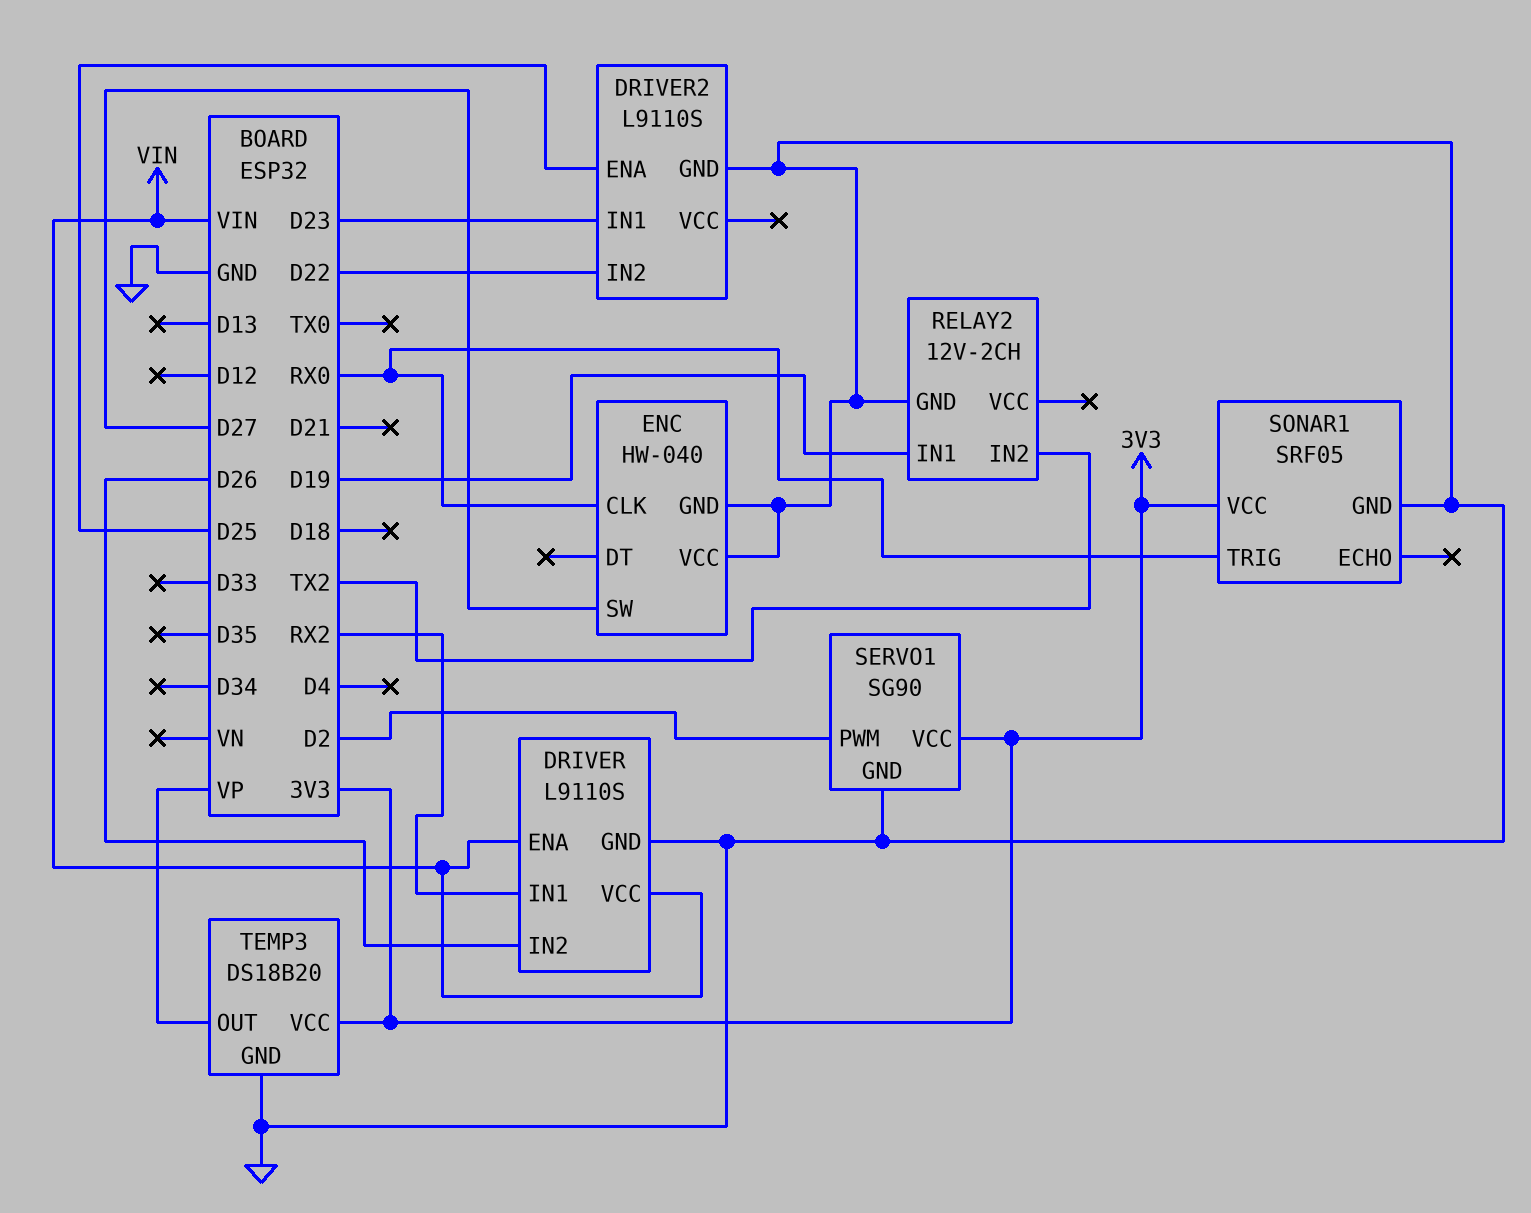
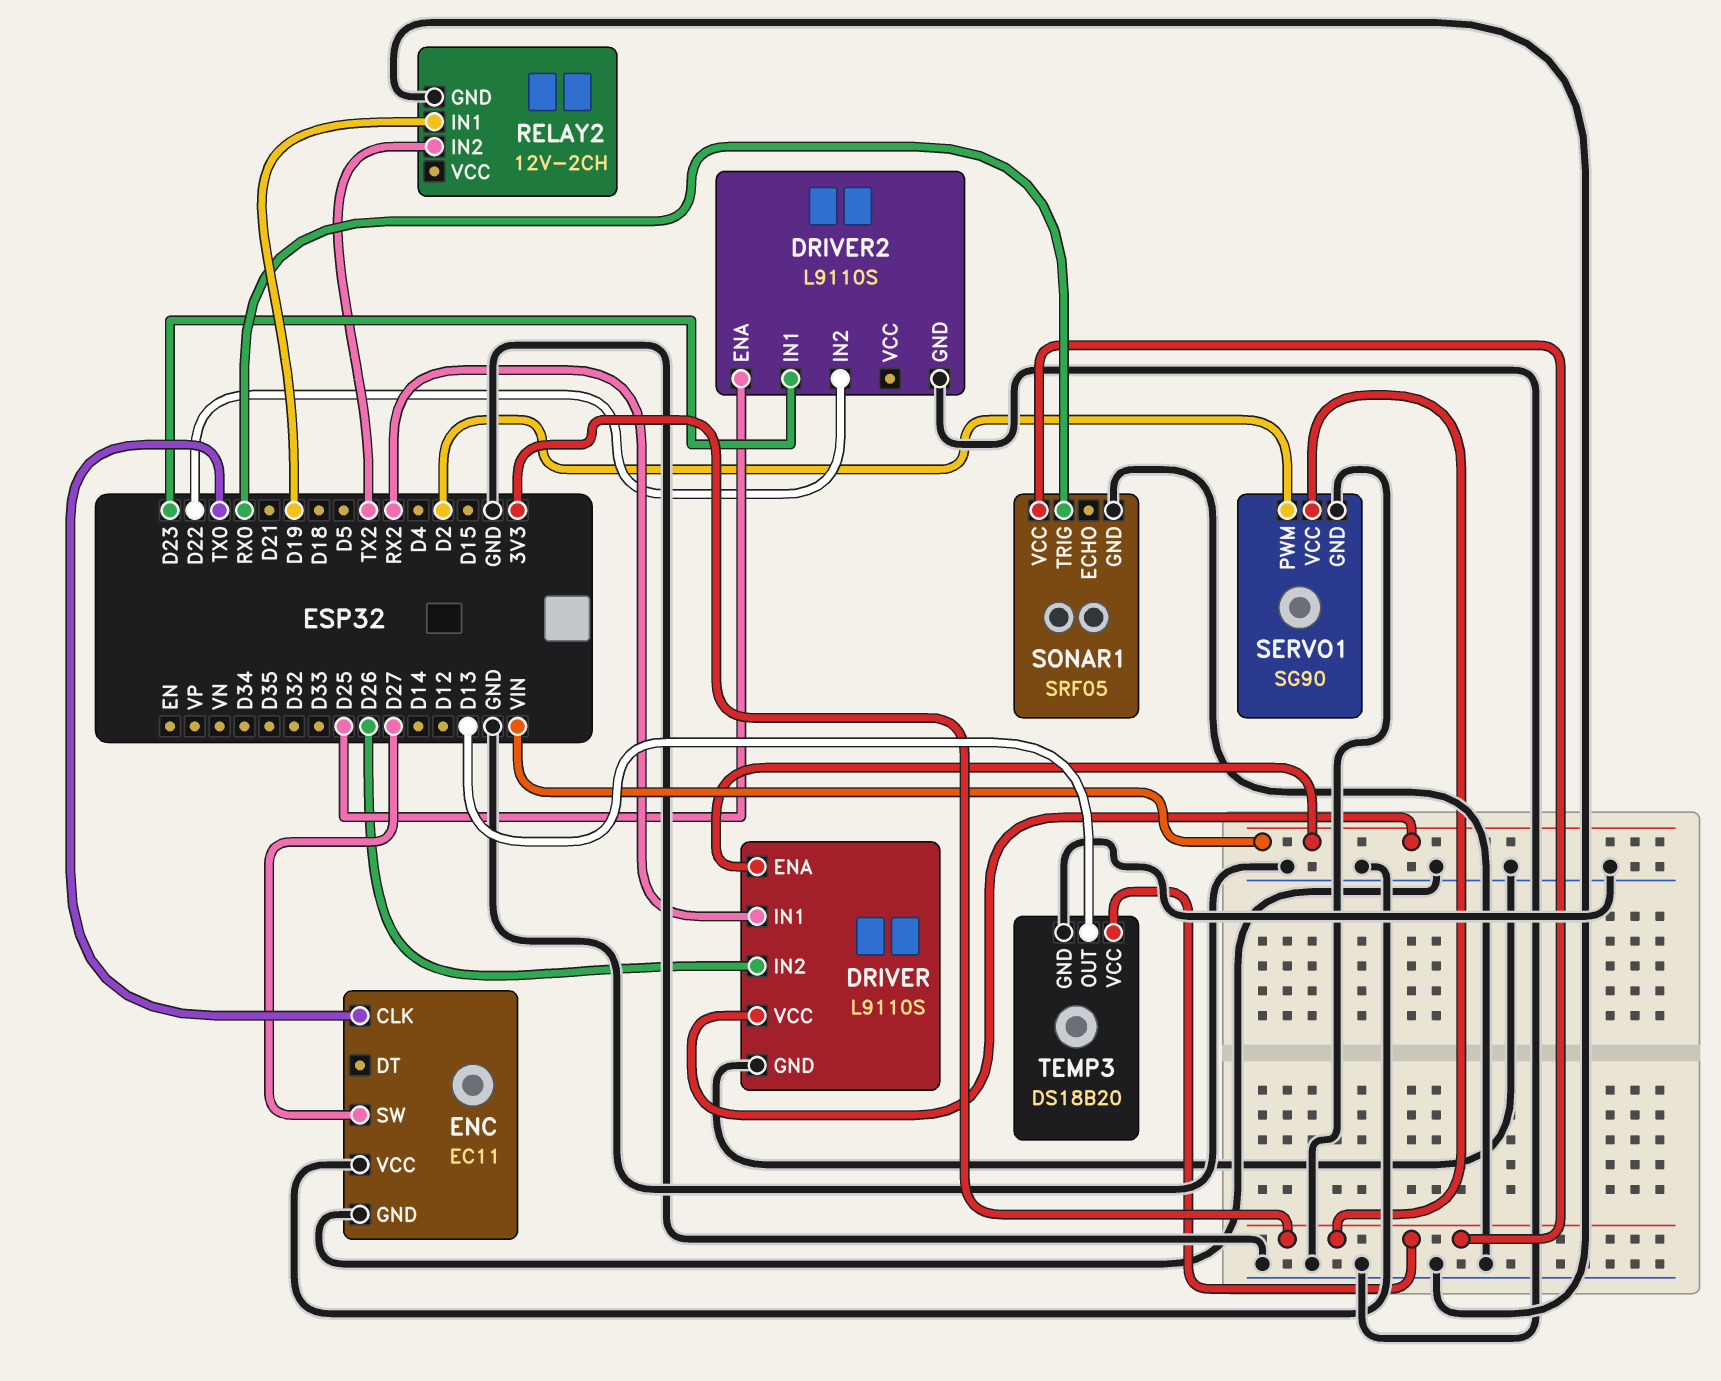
ENC: HW-040 -> EC11
ENC pin CLK: RX0 -> TX0
TEMP3 pin OUT: VP -> D13

